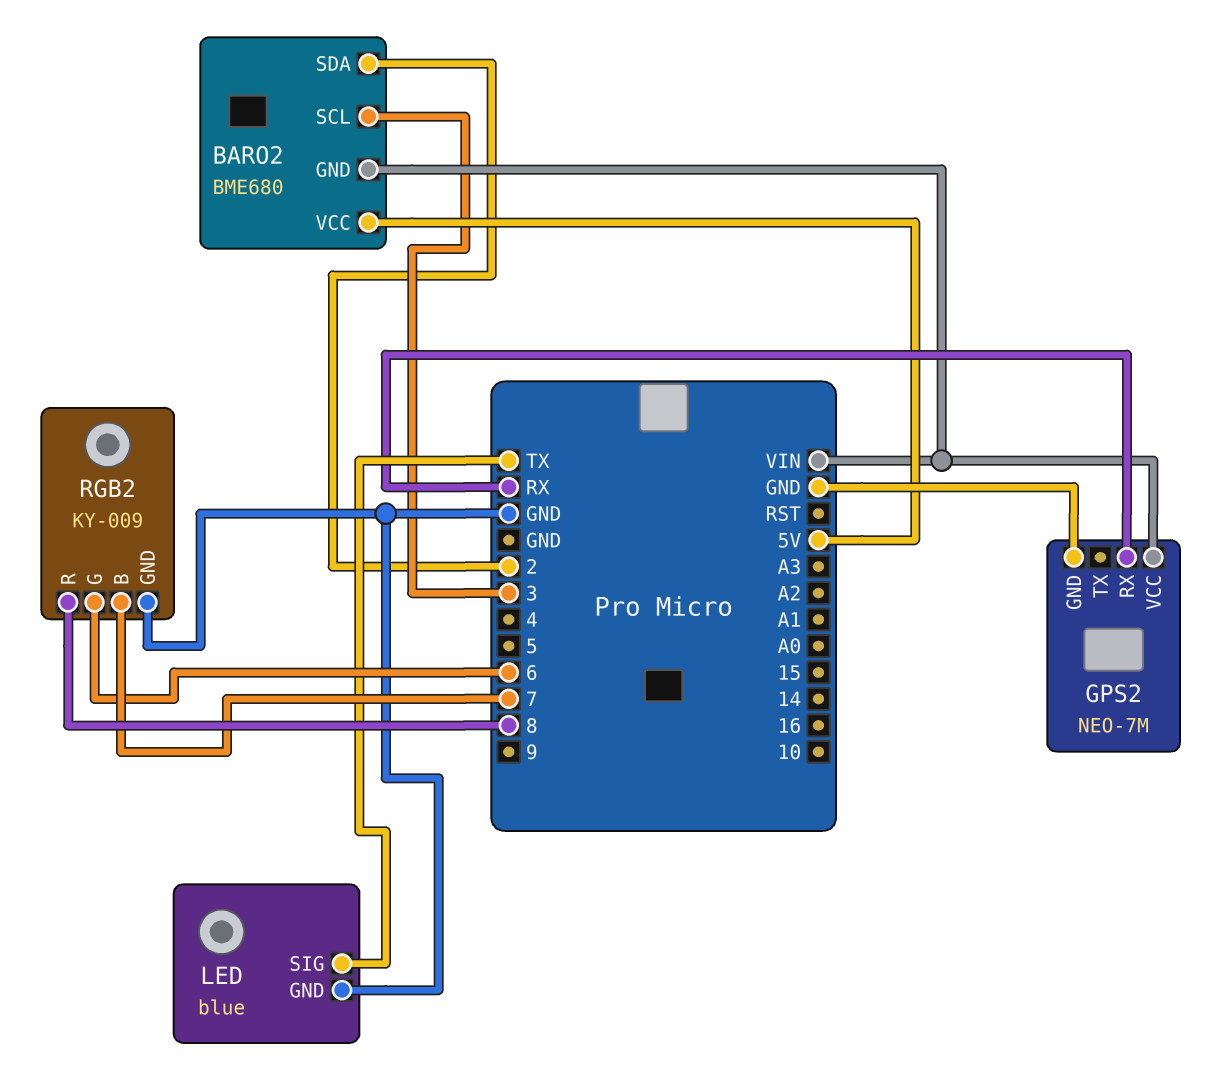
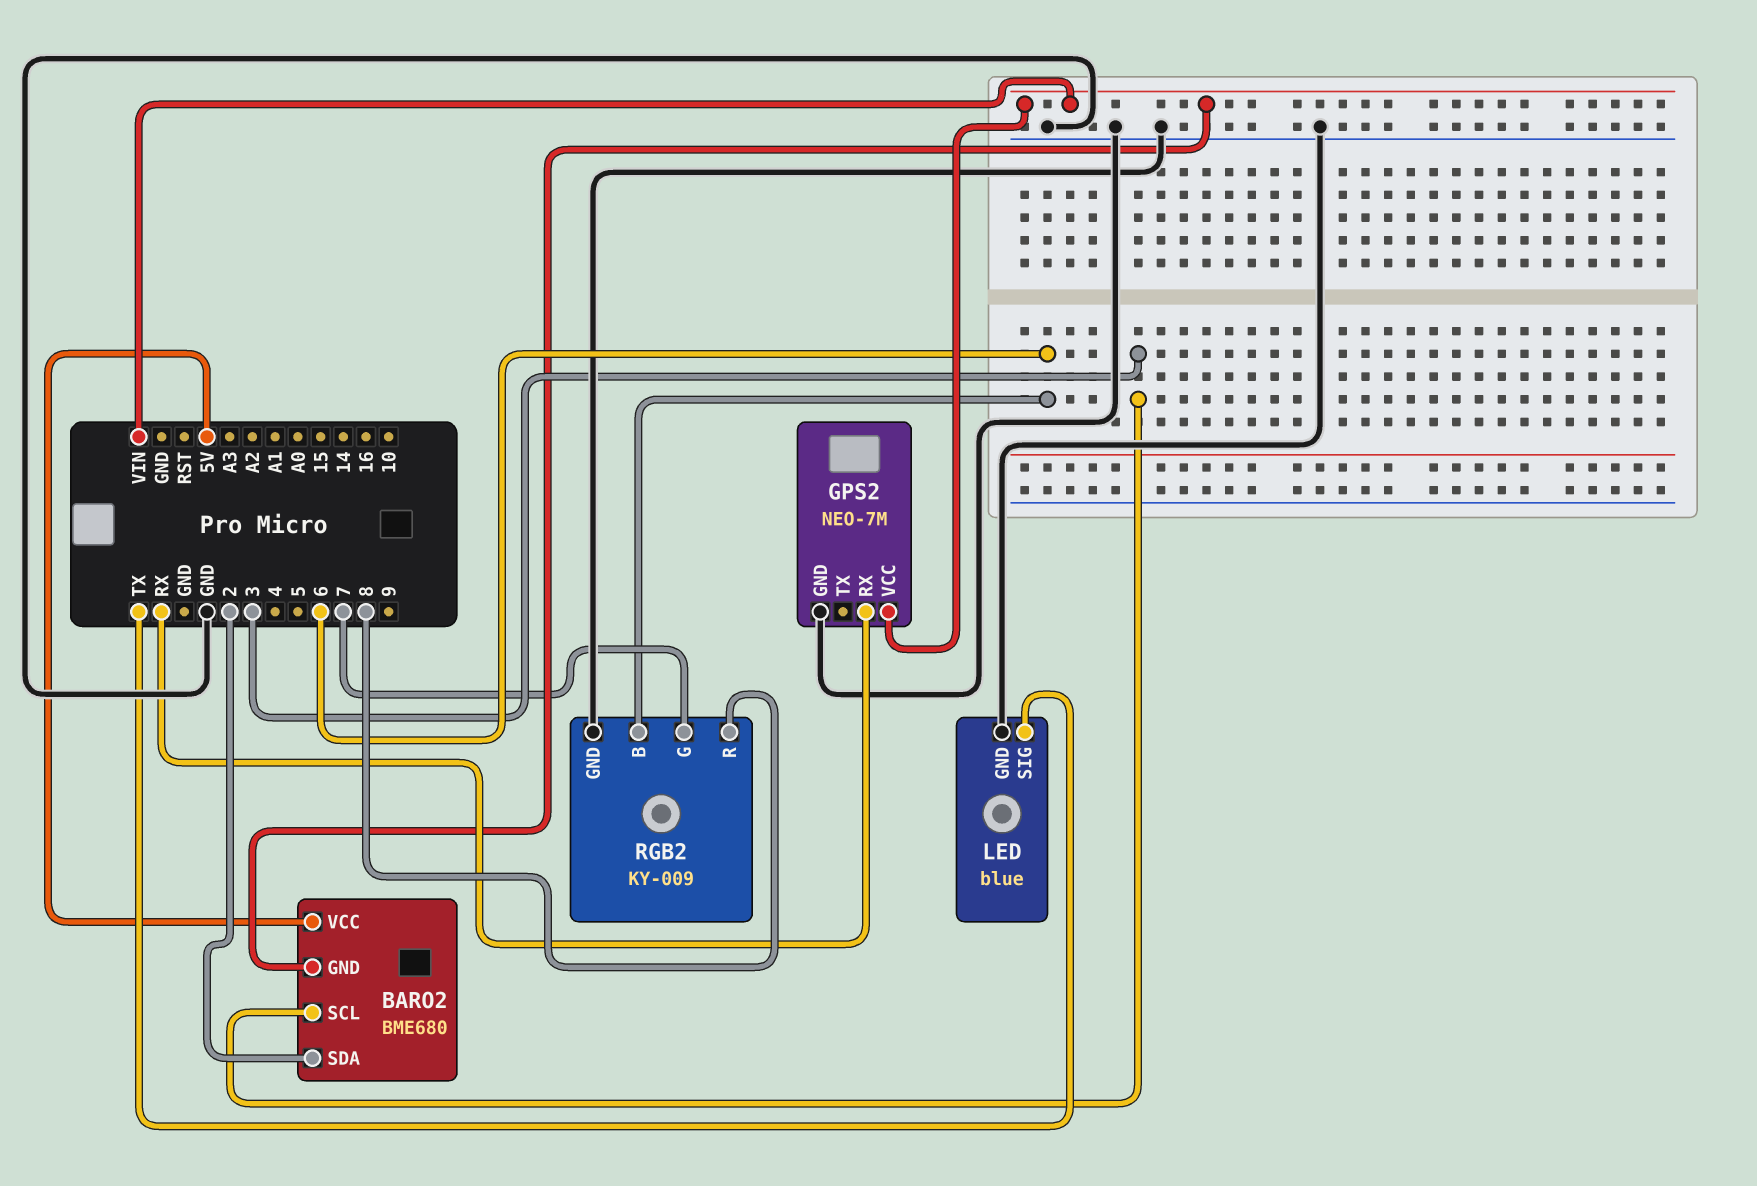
RGB2 pin B: 7 -> 6
RGB2 pin G: 6 -> 7

